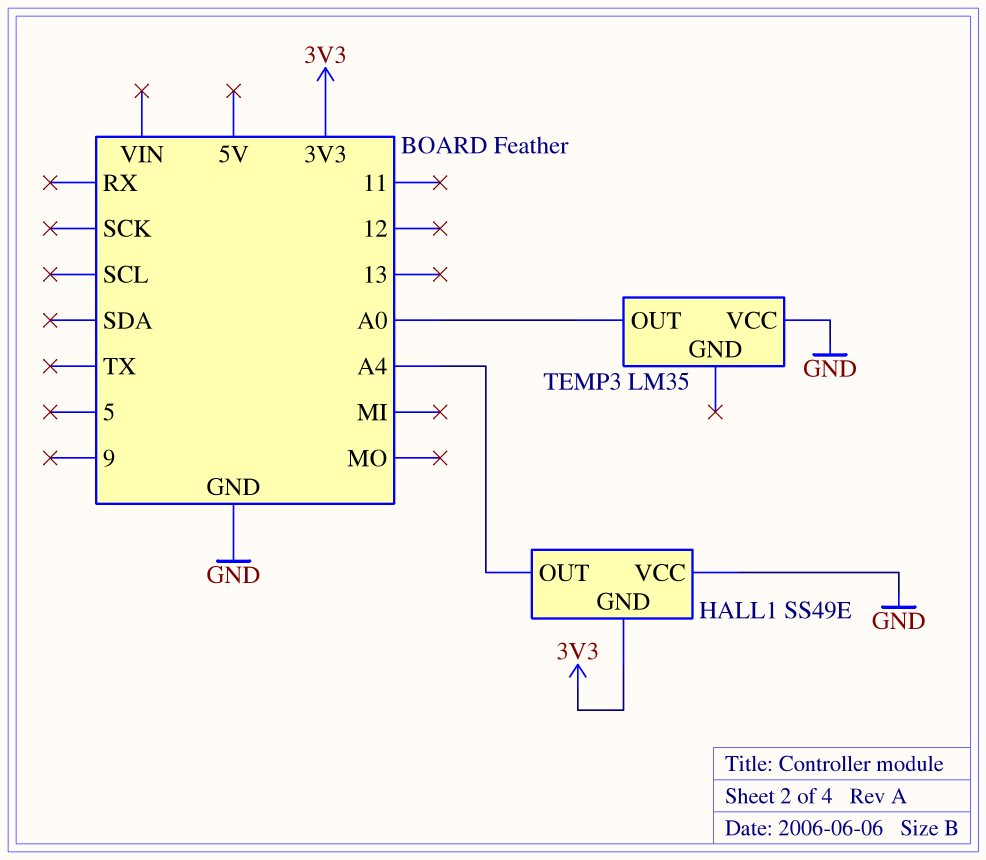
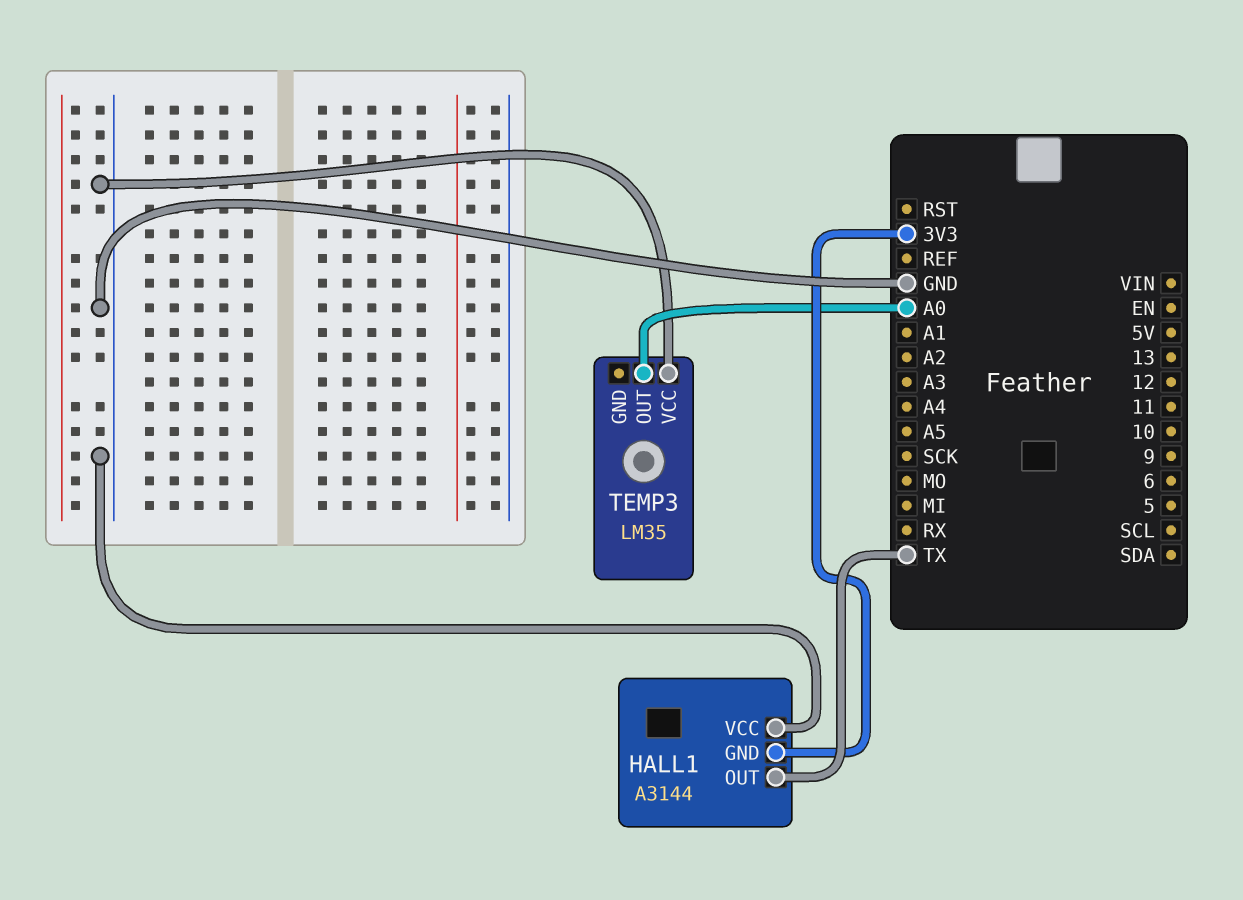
HALL1: SS49E -> A3144
HALL1 pin OUT: A4 -> TX

